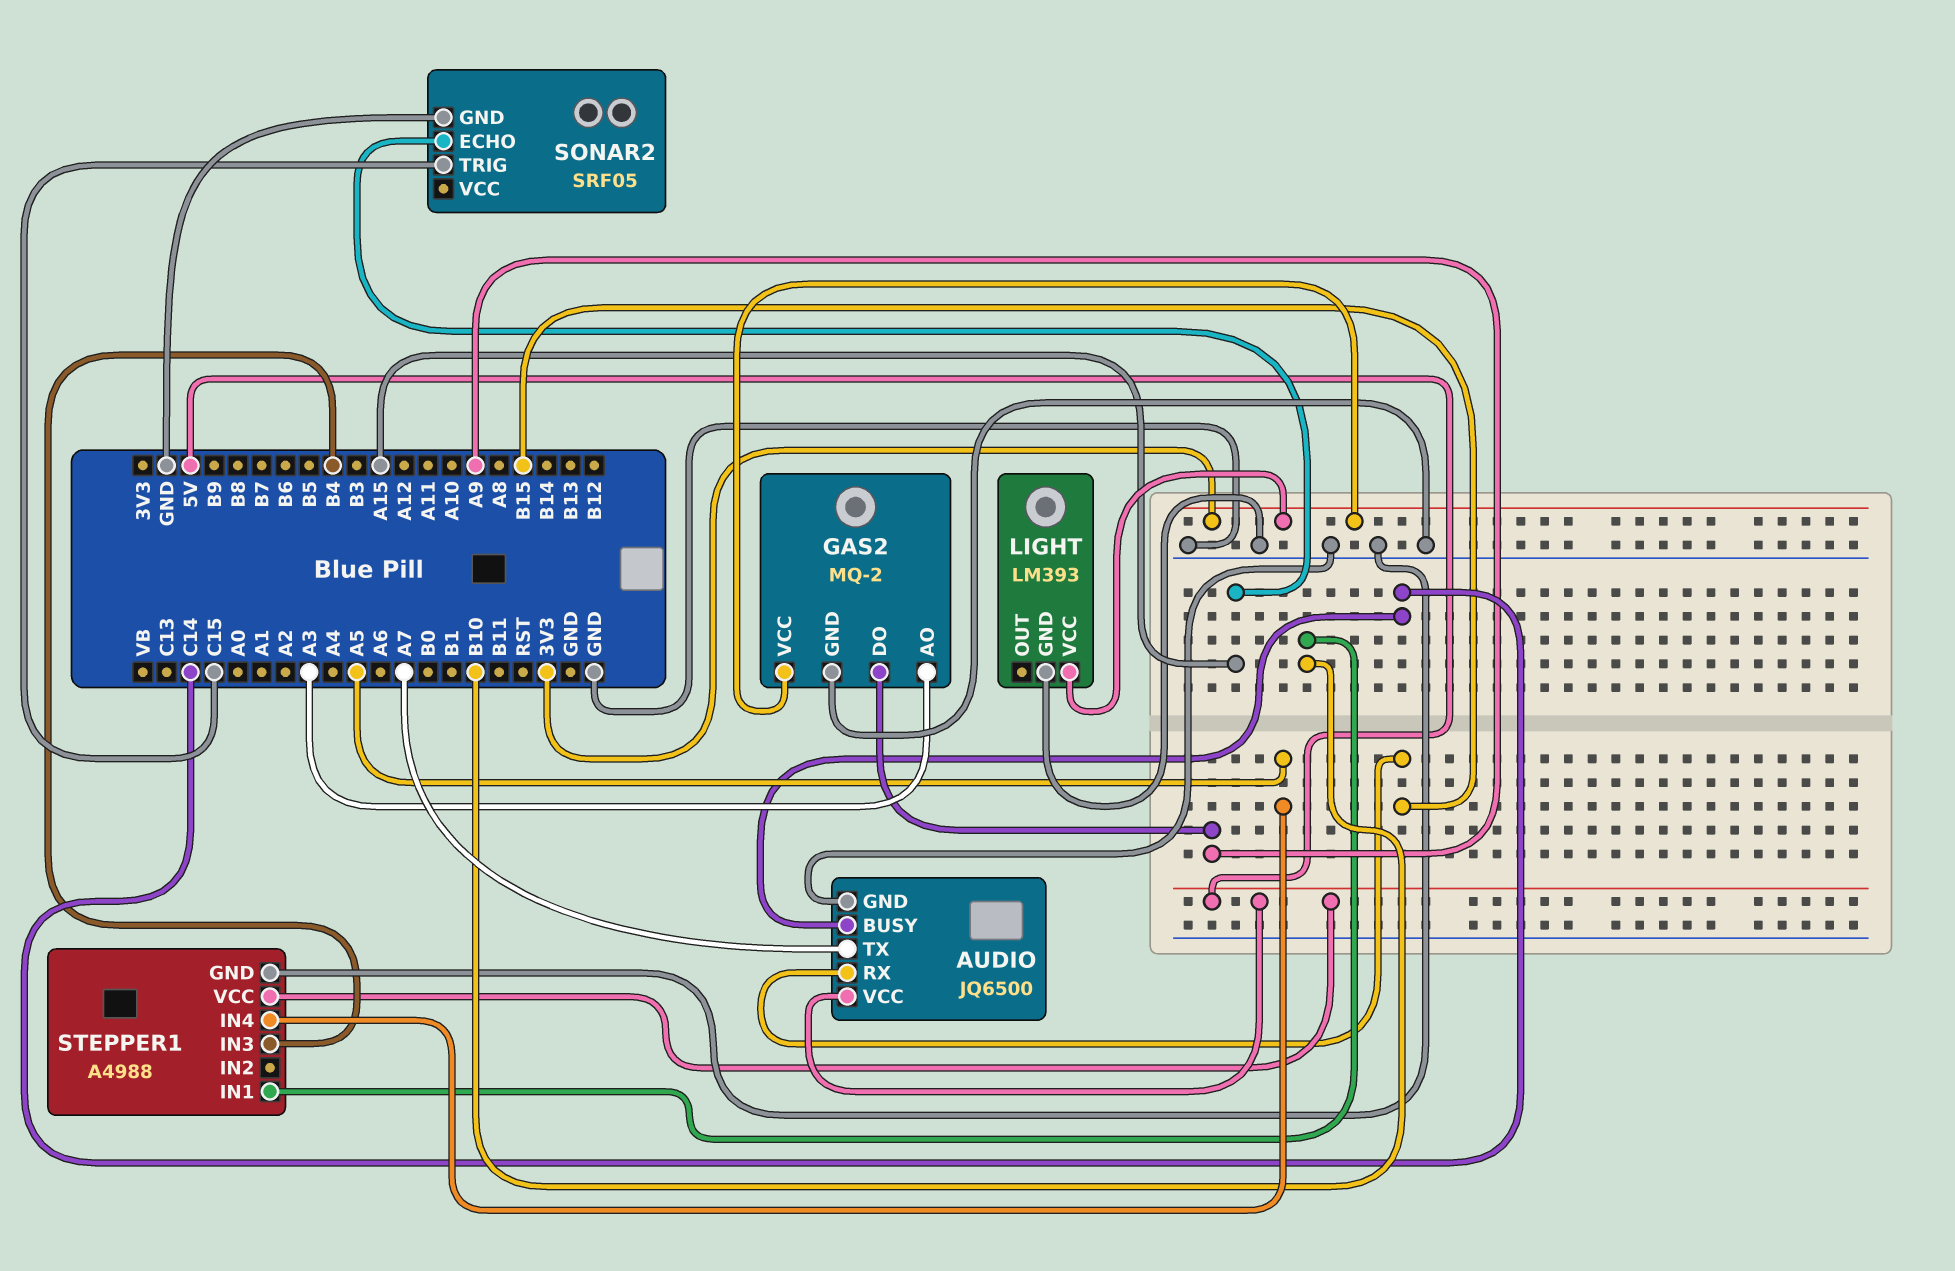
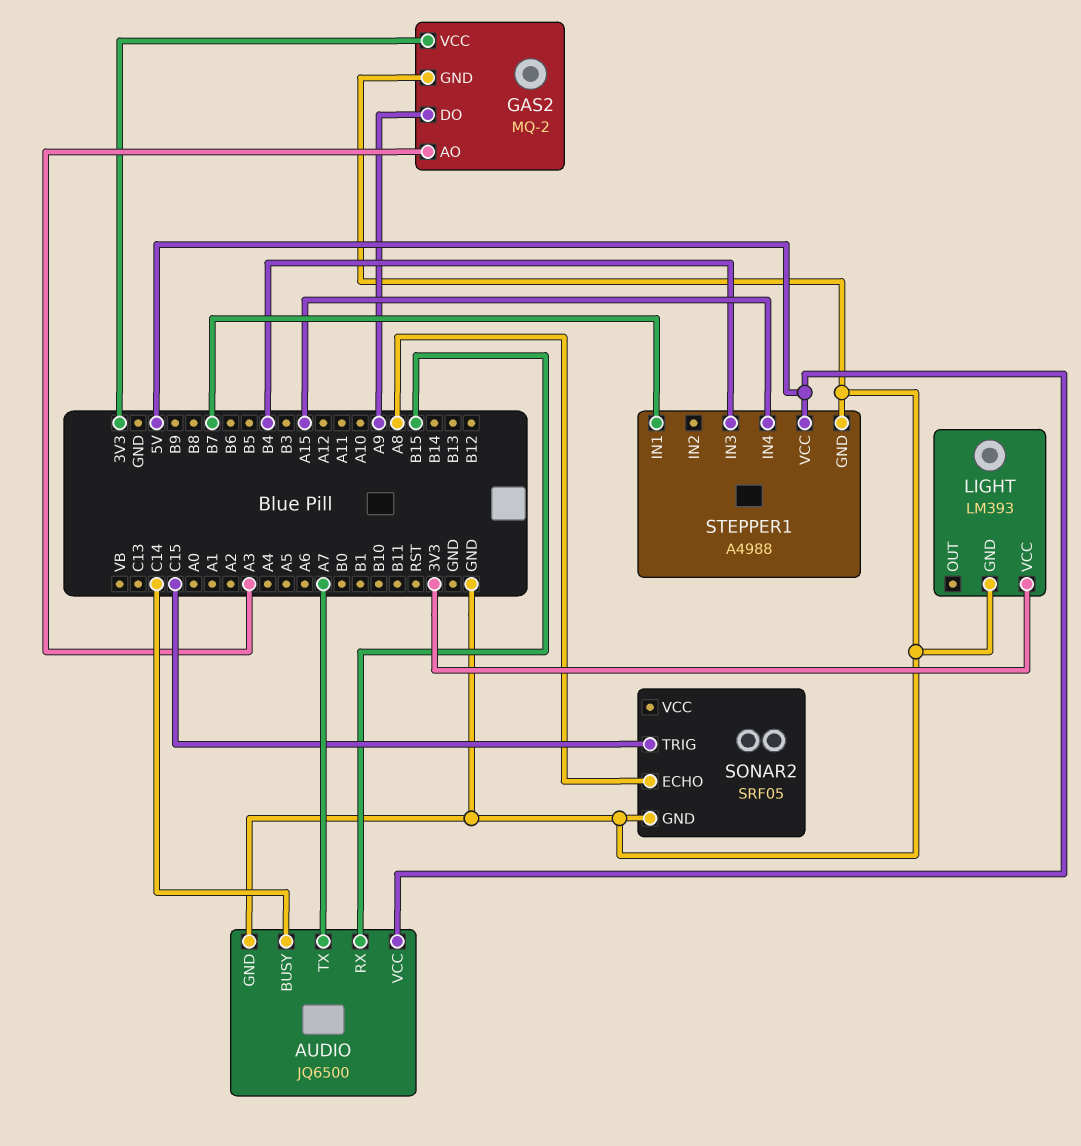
SONAR2 pin ECHO: A15 -> A8
STEPPER1 pin IN1: B10 -> B7
STEPPER1 pin IN4: A5 -> A15

